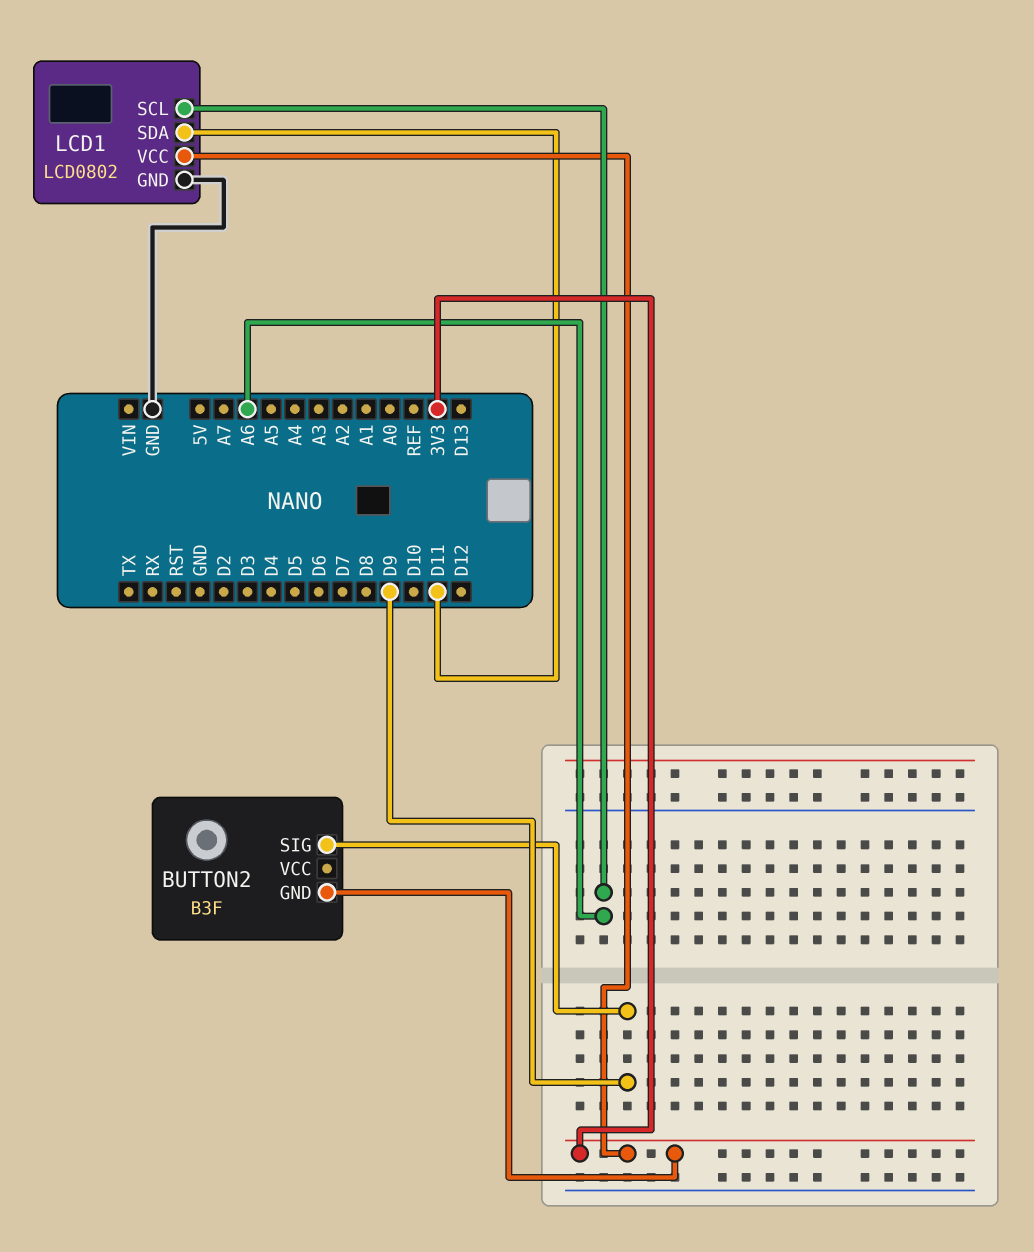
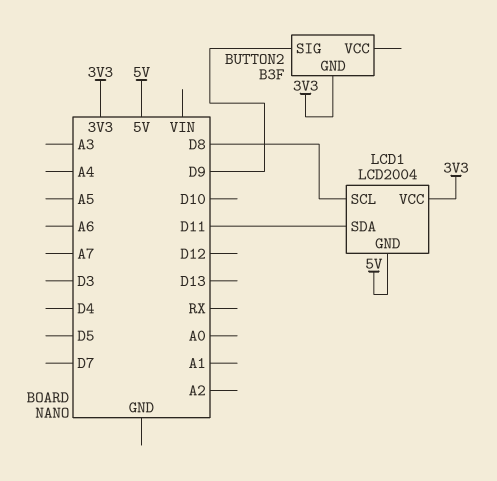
LCD1: LCD0802 -> LCD2004
LCD1 pin GND: GND -> 5V
LCD1 pin SCL: A6 -> D8

